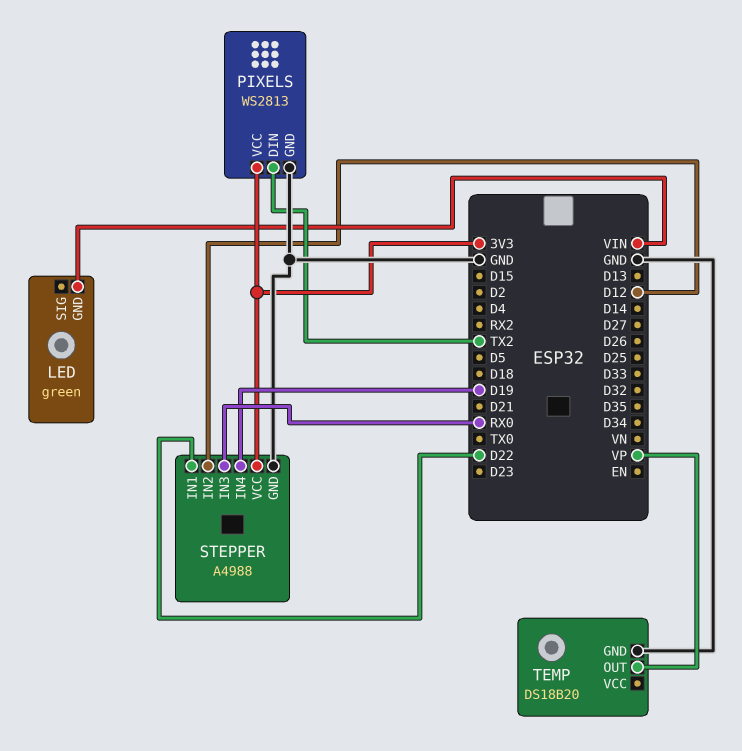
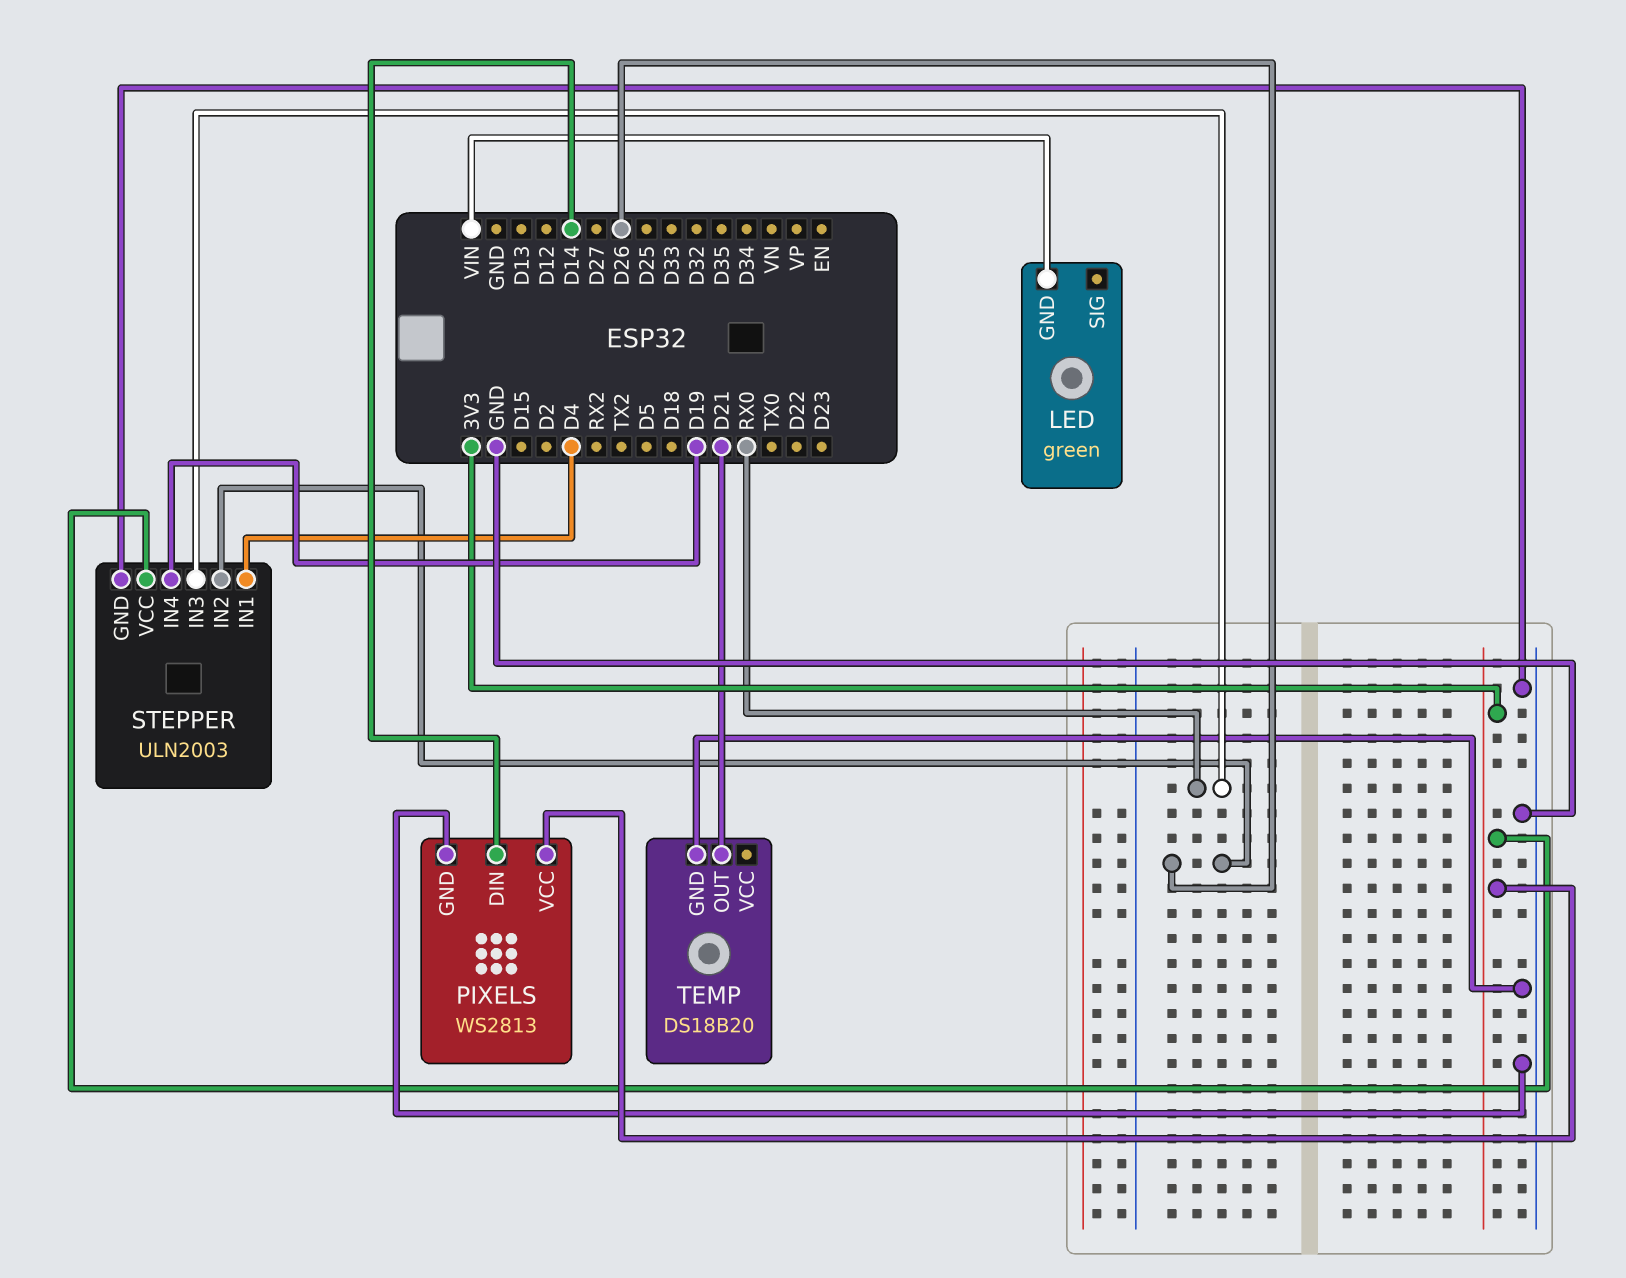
PIXELS pin DIN: TX2 -> D14
STEPPER: A4988 -> ULN2003
STEPPER pin IN1: D22 -> D4
STEPPER pin IN2: D12 -> D26
TEMP pin OUT: VP -> D21

